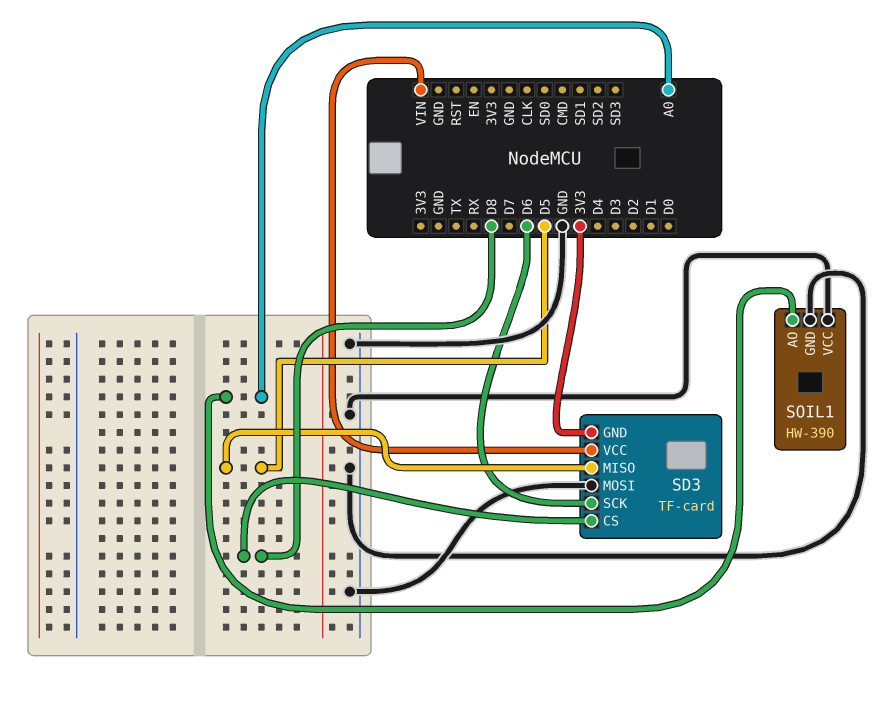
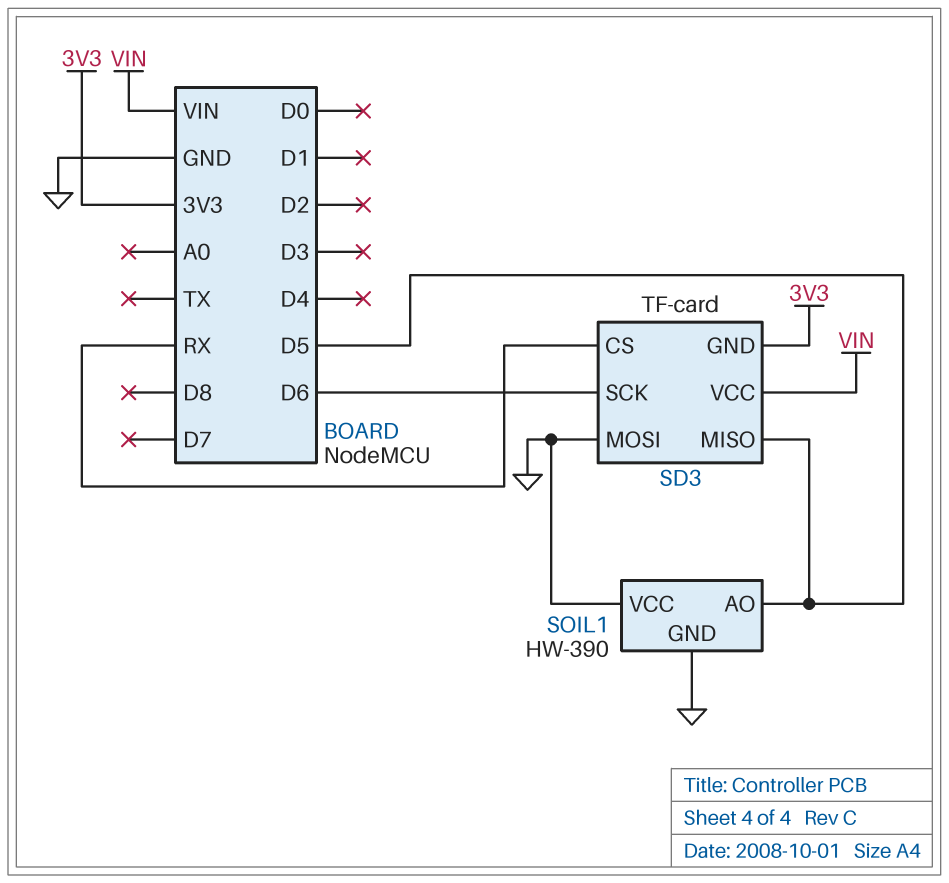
SD3 pin CS: D8 -> RX
SOIL1 pin AO: A0 -> D5

